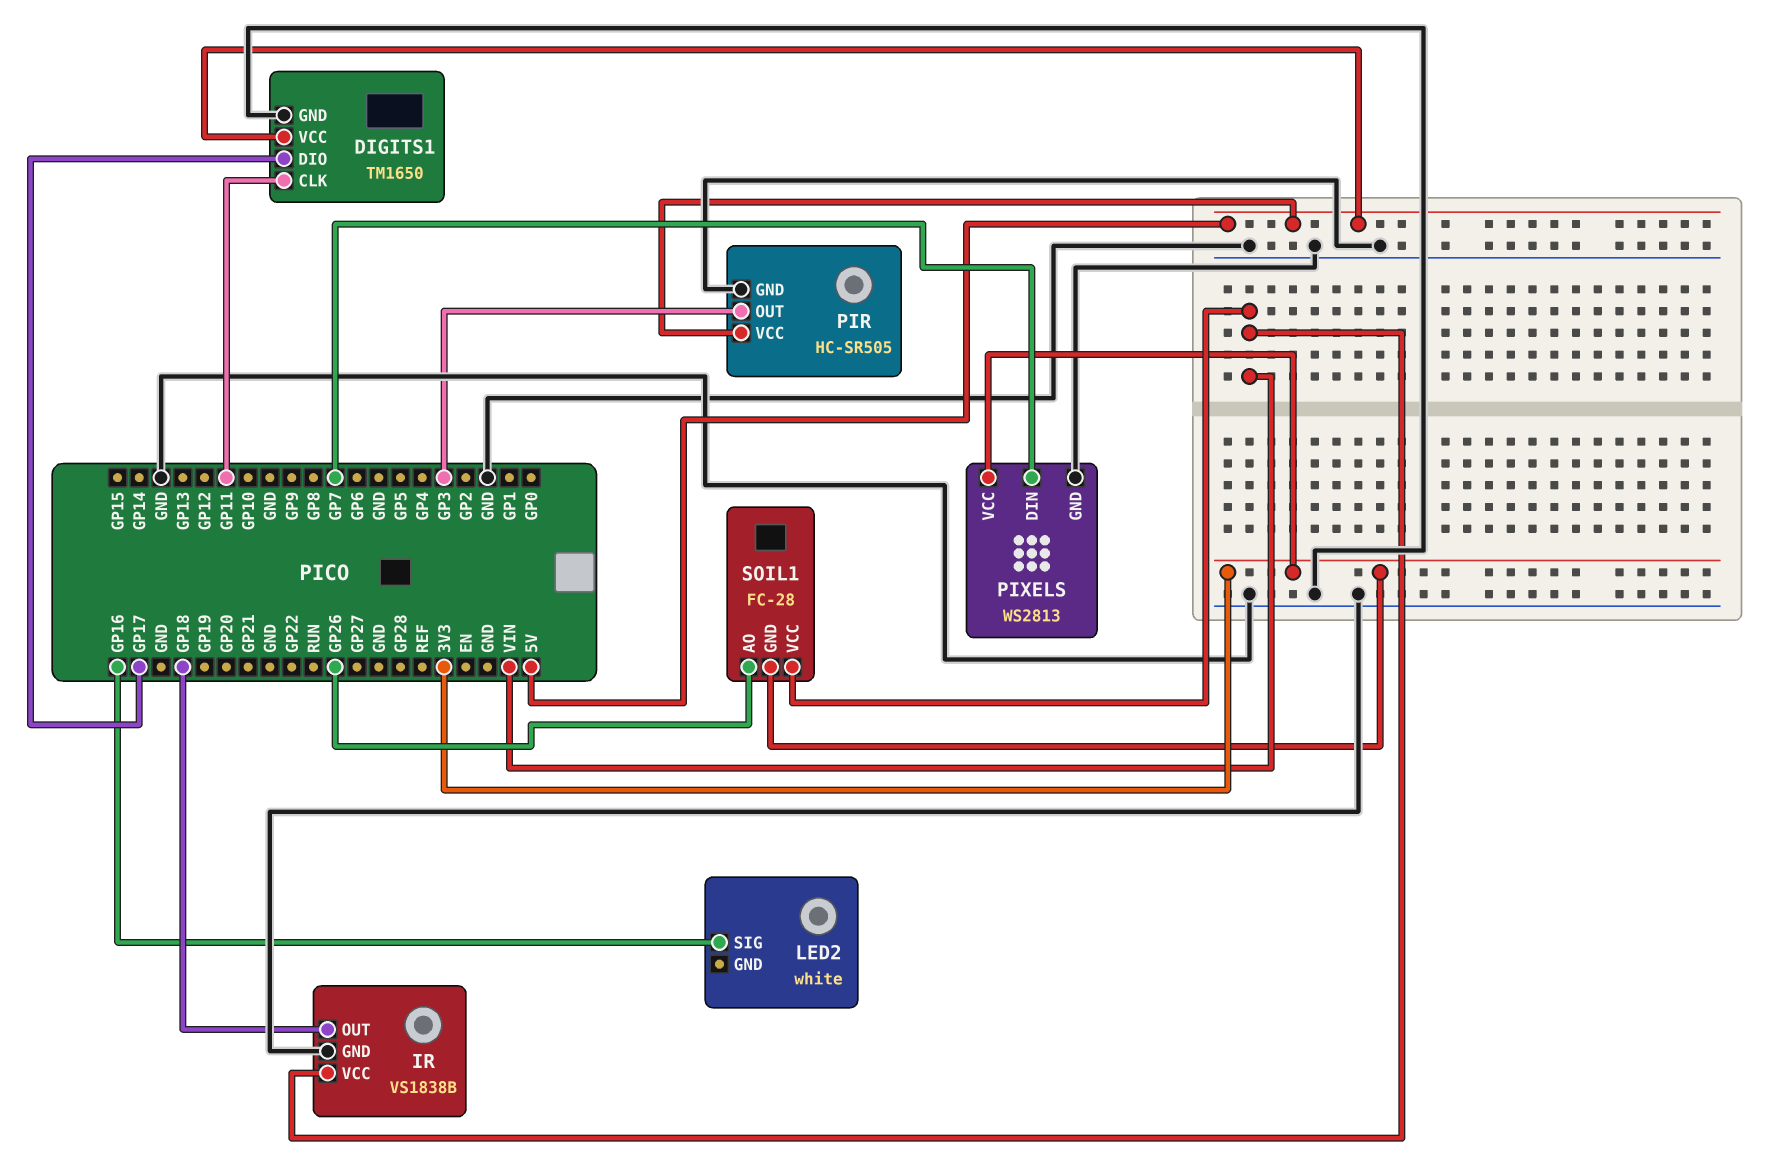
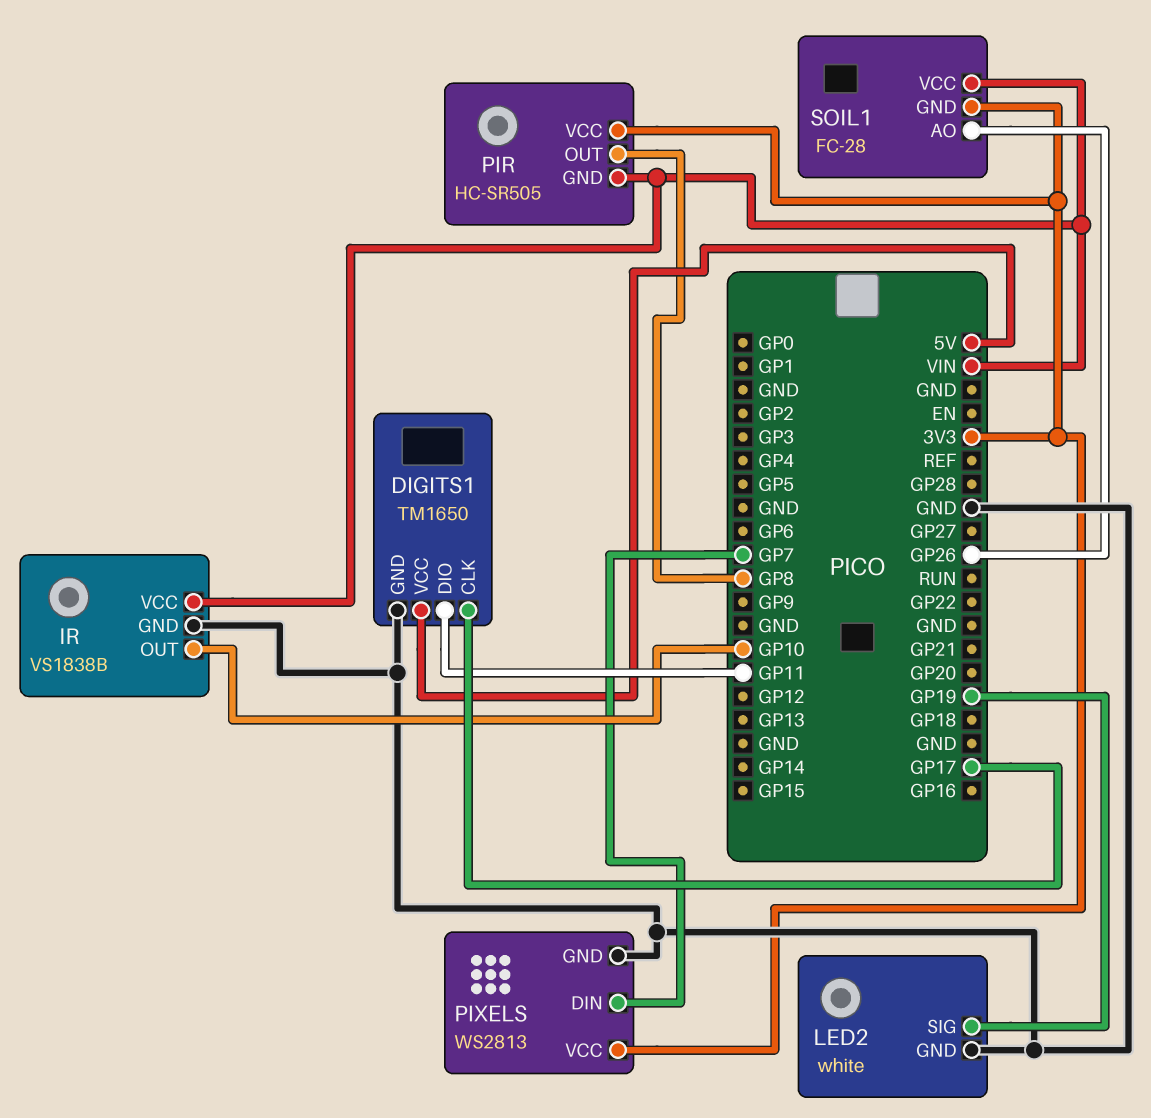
DIGITS1 pin CLK: GP11 -> GP17
DIGITS1 pin DIO: GP17 -> GP11
IR pin OUT: GP18 -> GP10
LED2 pin GND: none -> GND
LED2 pin SIG: GP16 -> GP19
PIR pin GND: GND -> VIN
PIR pin OUT: GP3 -> GP8
PIR pin VCC: 5V -> 3V3

